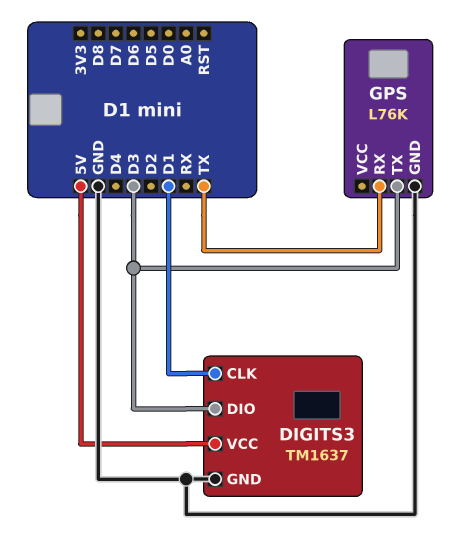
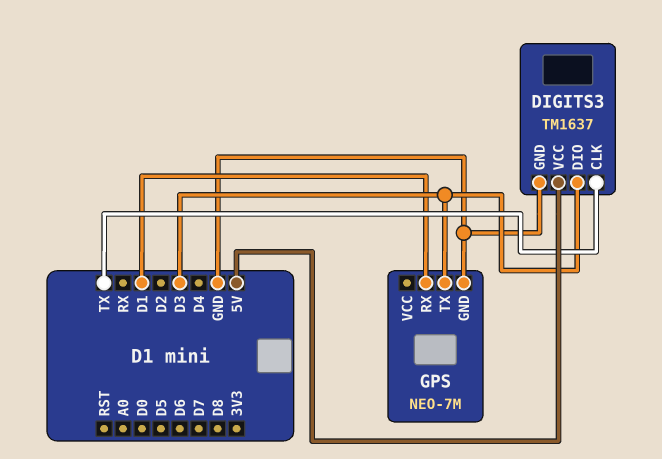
DIGITS3 pin CLK: D1 -> TX
GPS: L76K -> NEO-7M
GPS pin RX: TX -> D1

